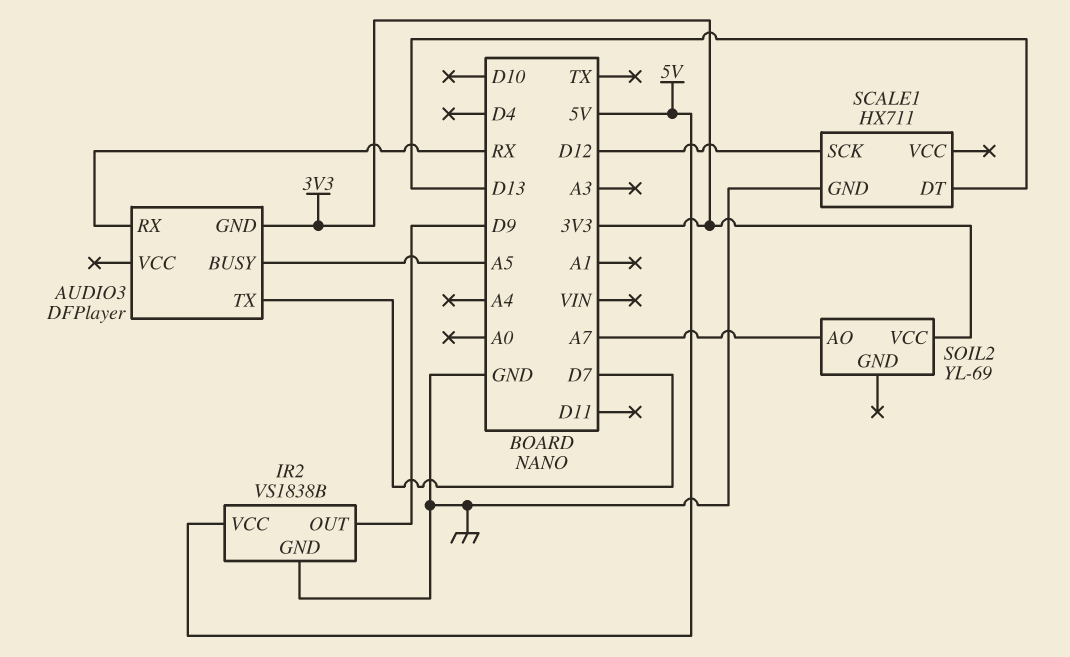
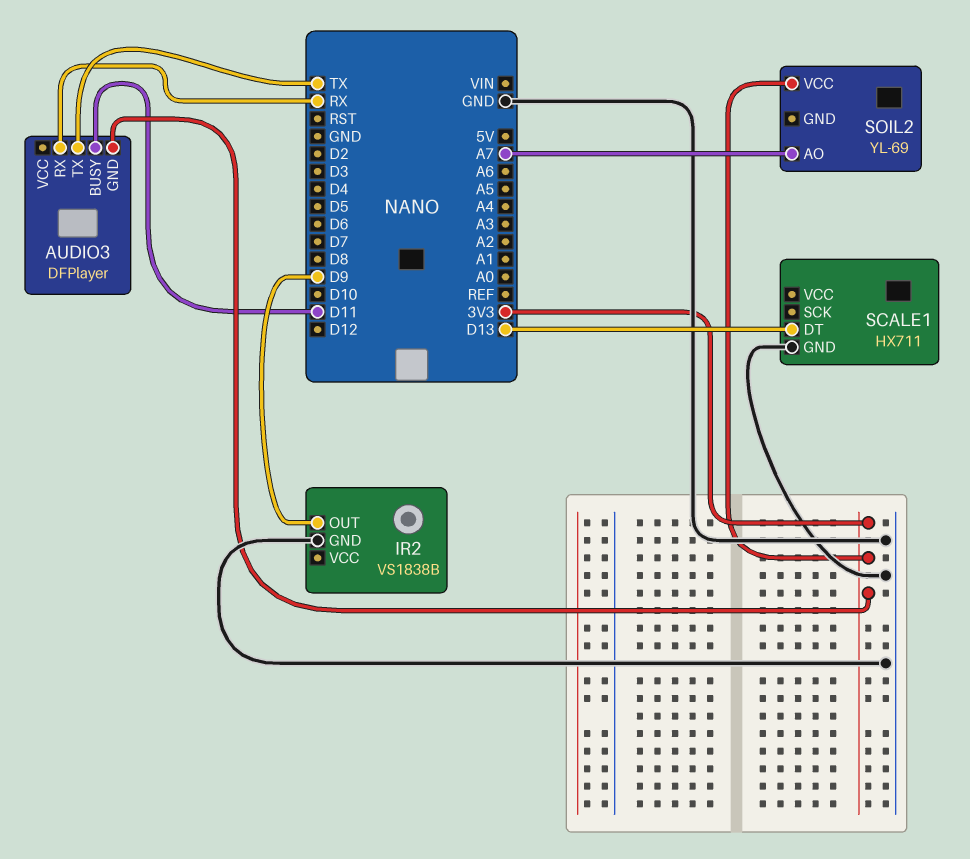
AUDIO3 pin BUSY: A5 -> D11
AUDIO3 pin TX: D7 -> TX
IR2 pin VCC: 5V -> none
SCALE1 pin SCK: D12 -> none

